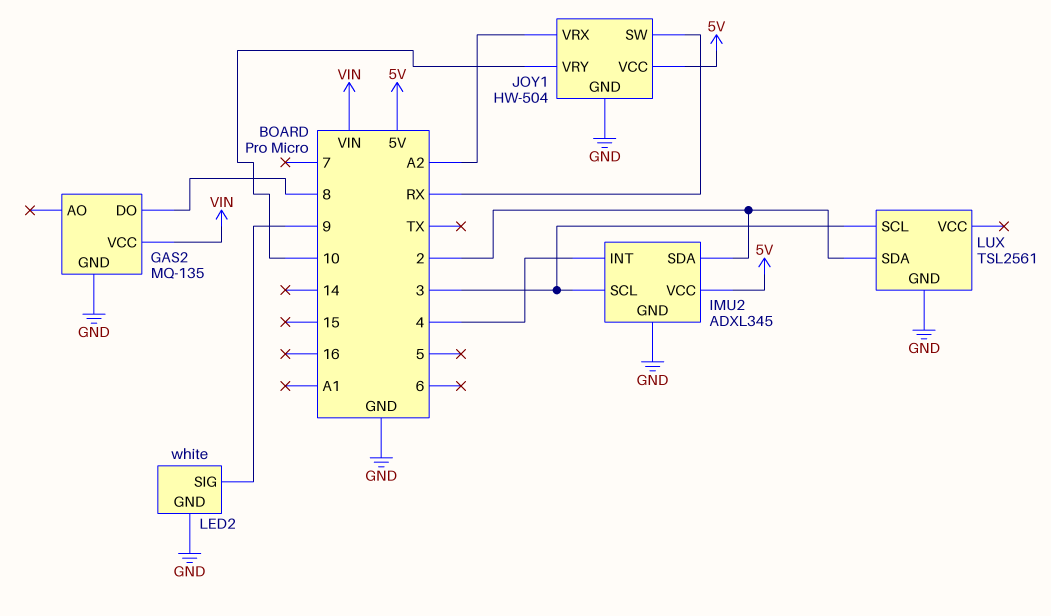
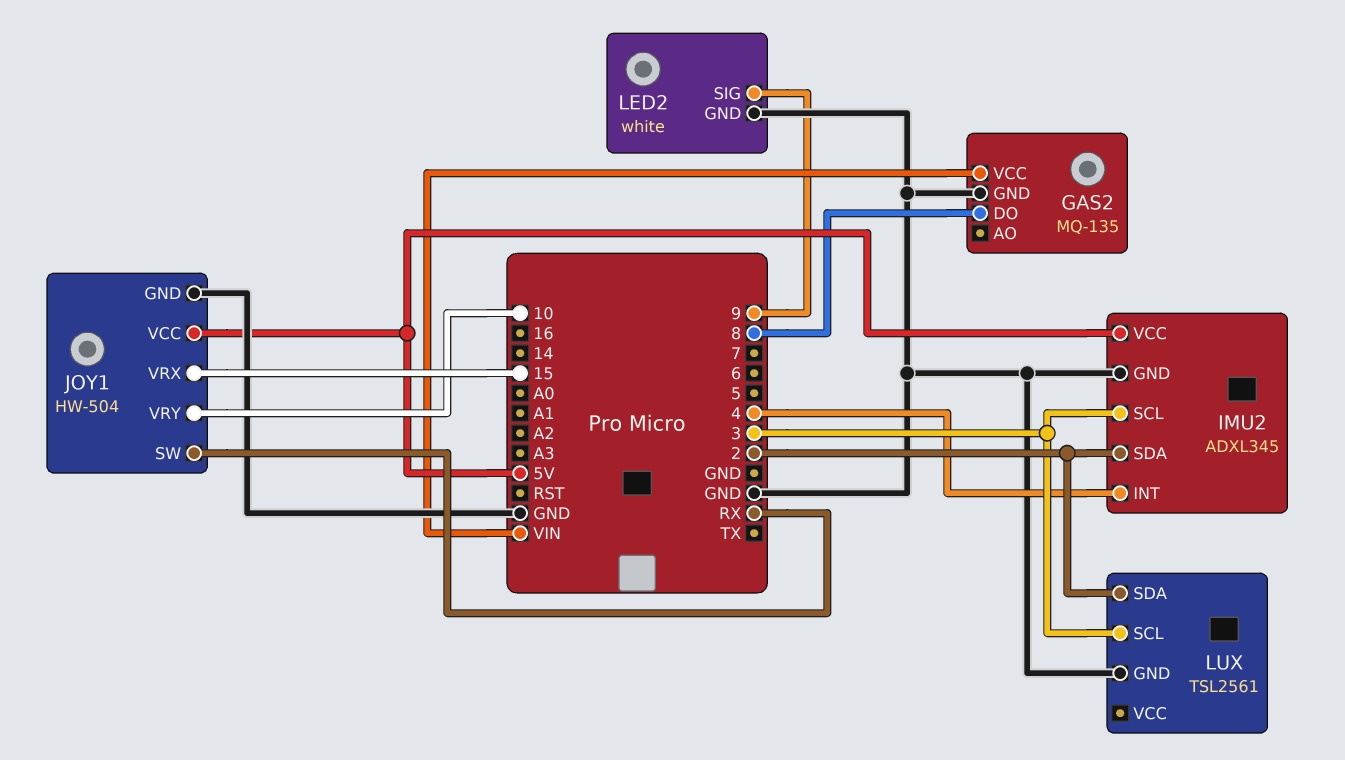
JOY1 pin VRX: A2 -> 15

